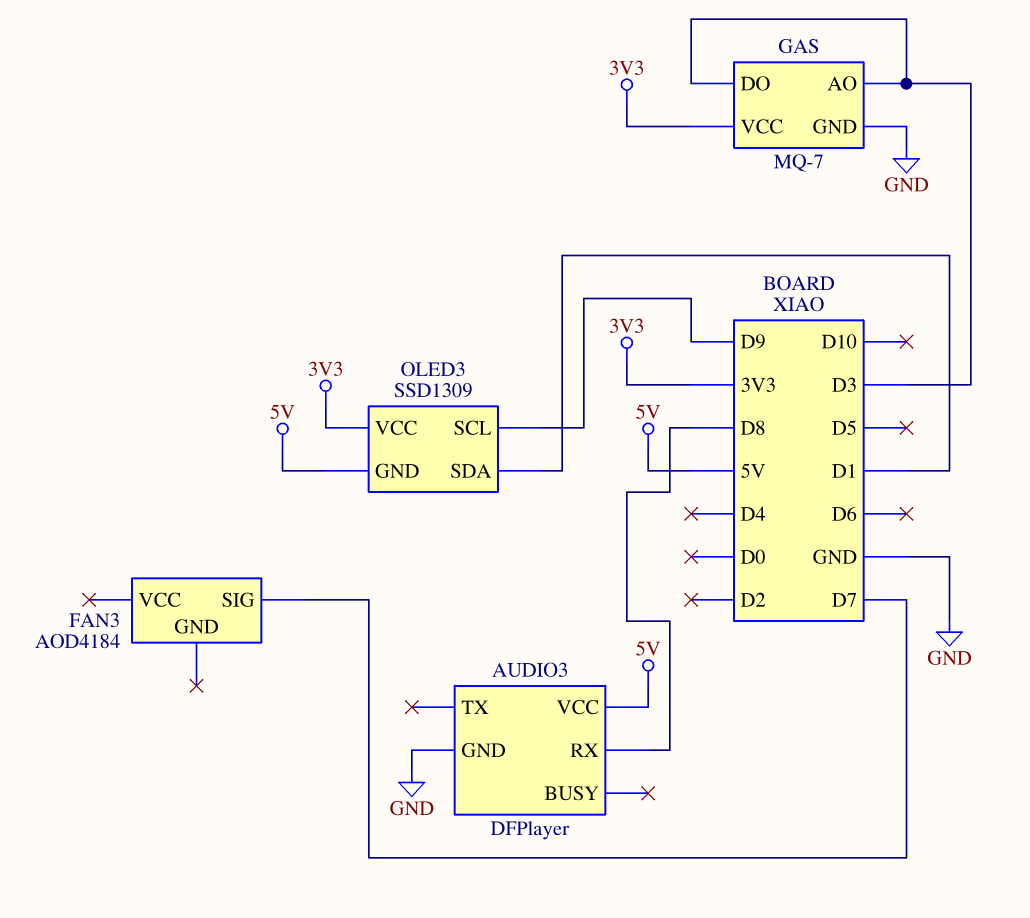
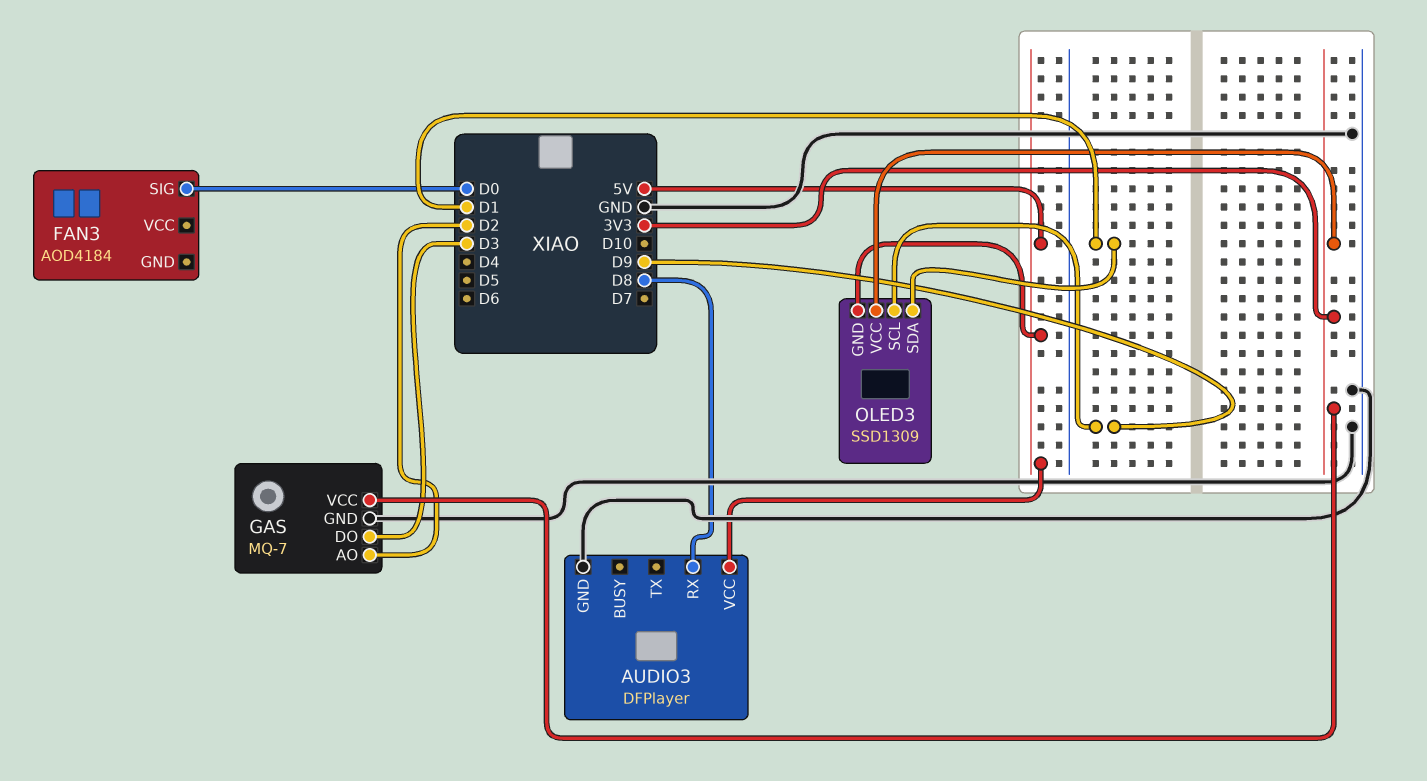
FAN3 pin SIG: D7 -> D0
GAS pin AO: D3 -> D2

